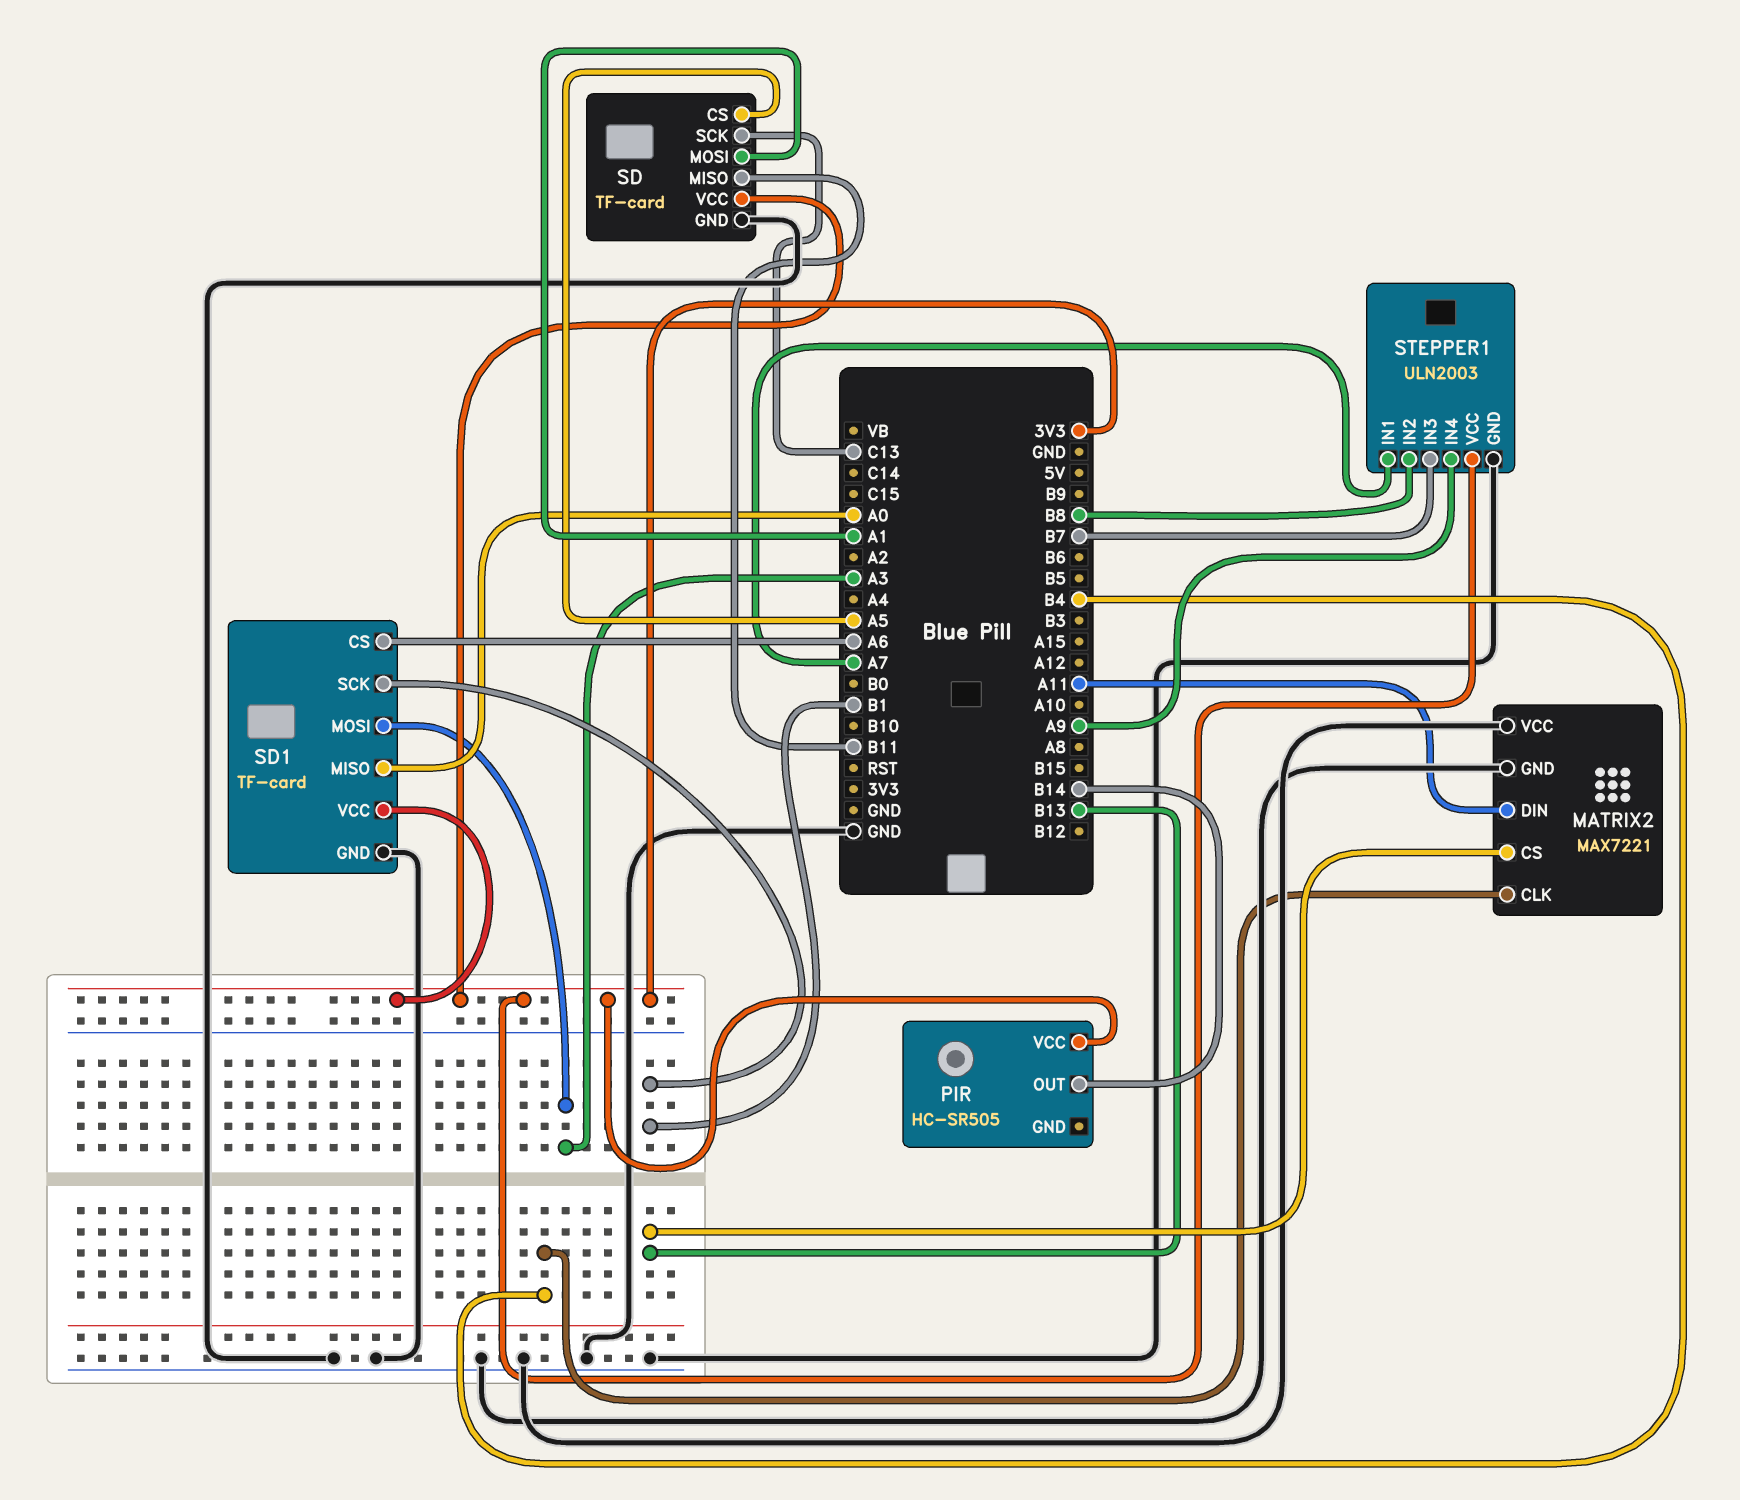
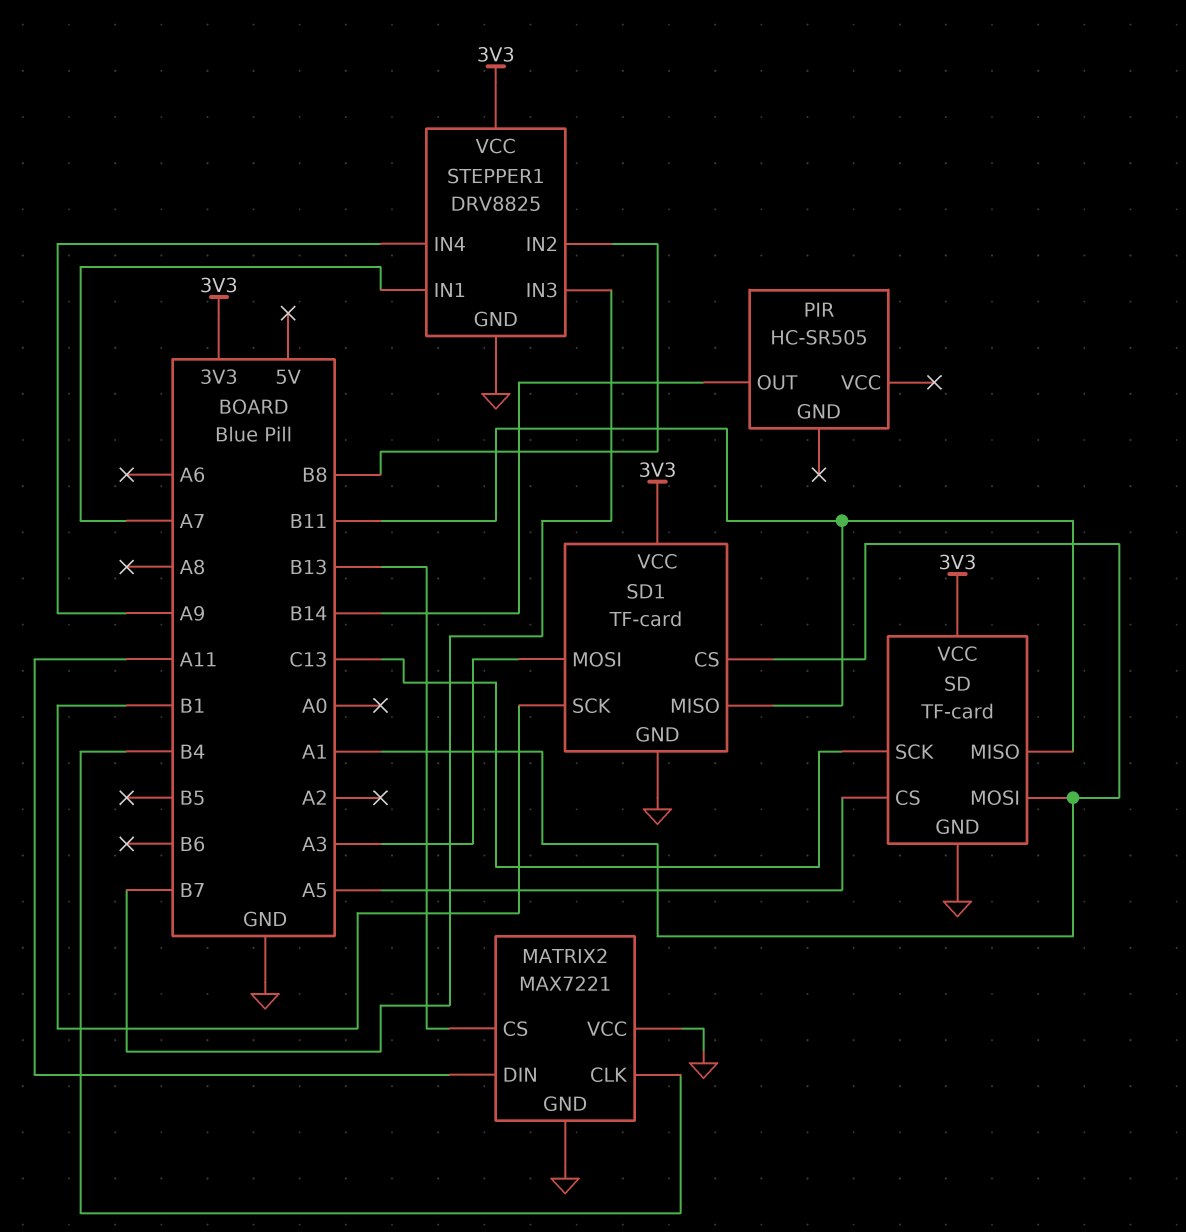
PIR pin VCC: 3V3 -> none
SD1 pin CS: A6 -> A1
SD1 pin MISO: A0 -> B11
STEPPER1: ULN2003 -> DRV8825

